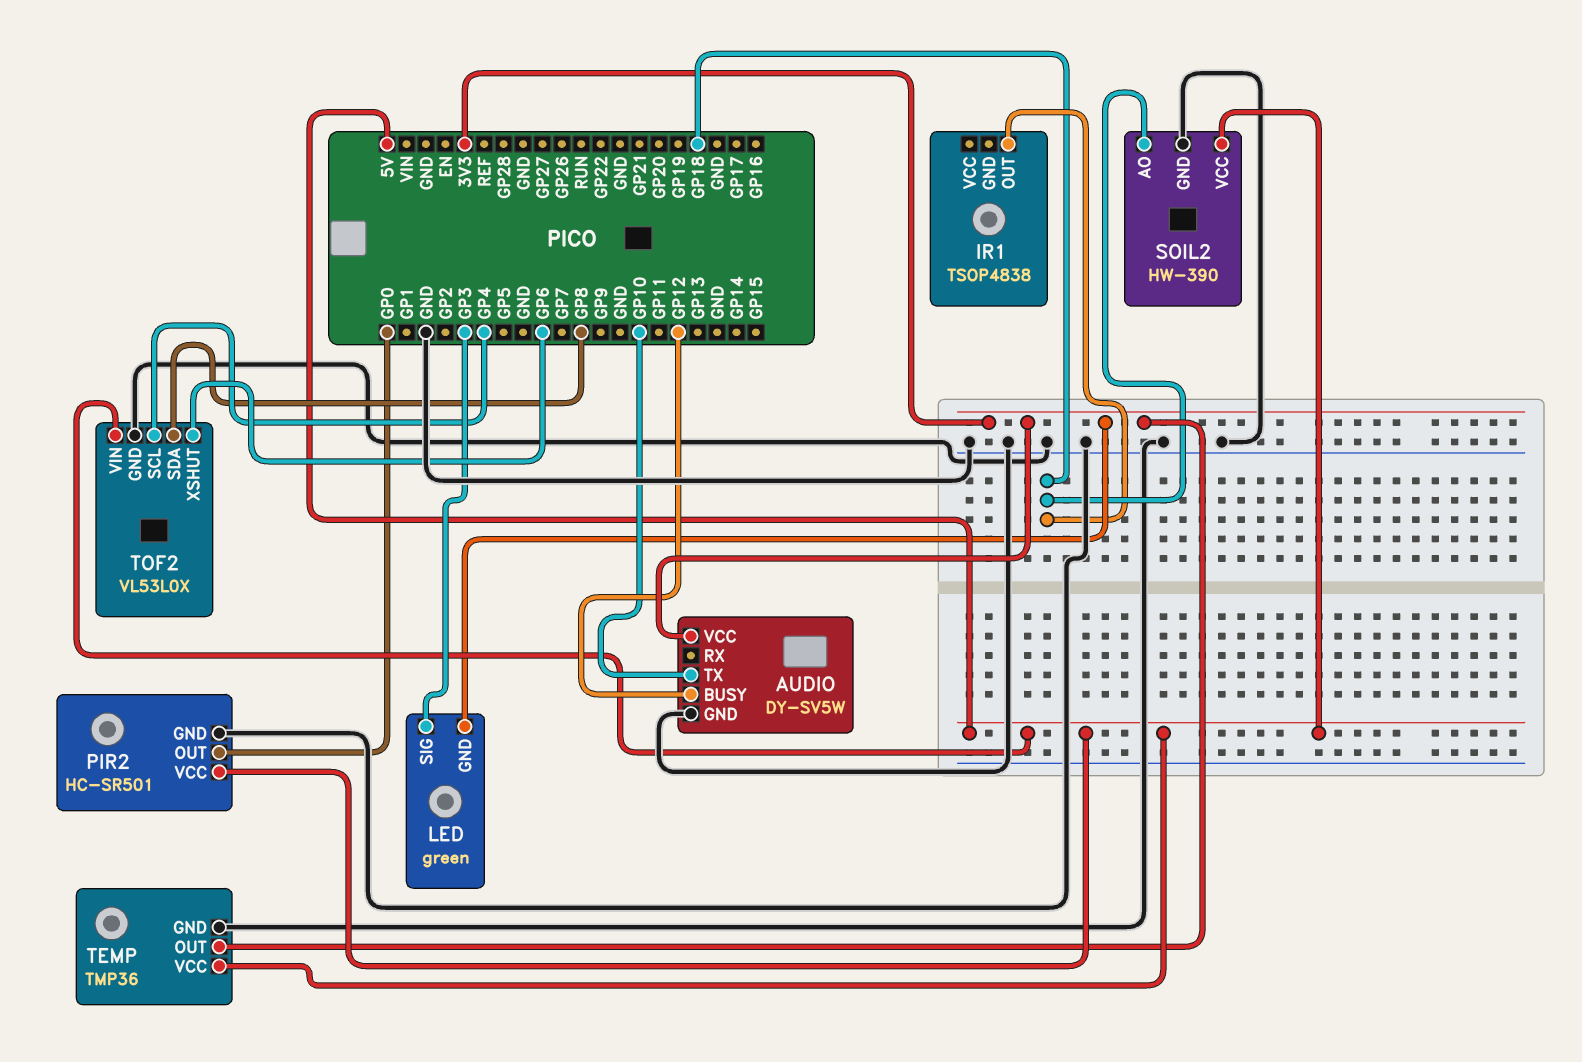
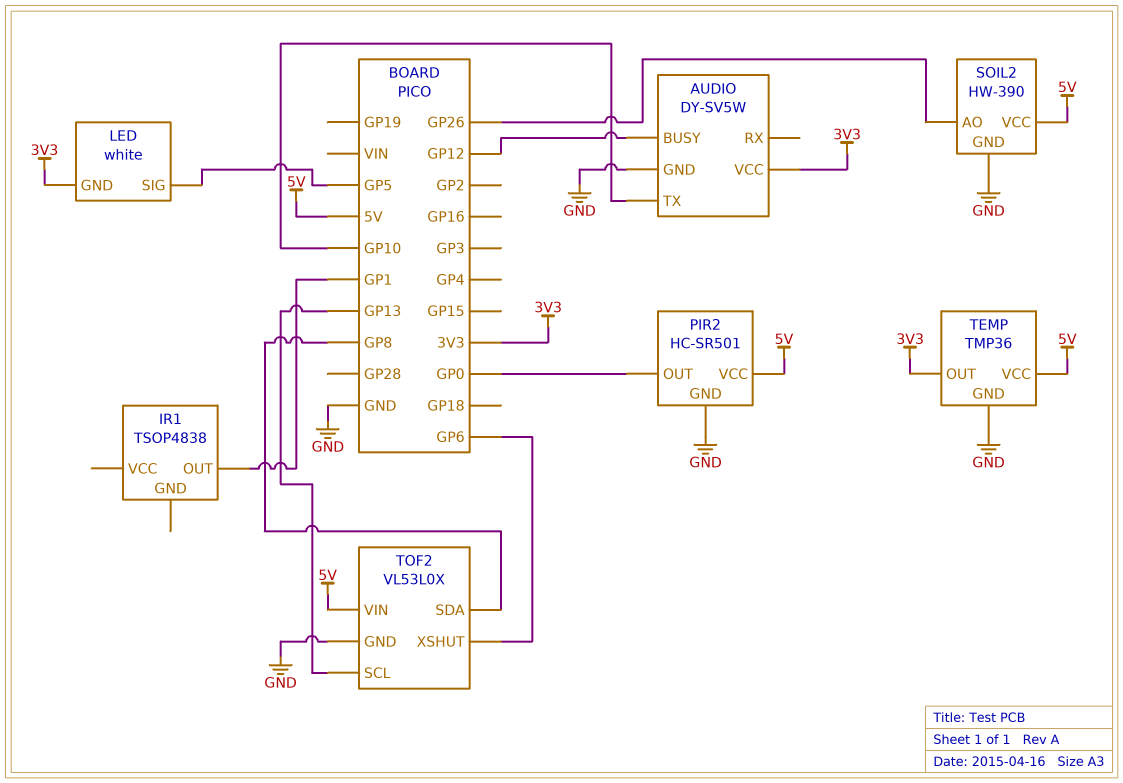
IR1 pin OUT: GP18 -> GP1
LED: green -> white
LED pin SIG: GP3 -> GP5
SOIL2 pin AO: GP18 -> GP26
TOF2 pin SCL: GP4 -> GP13

